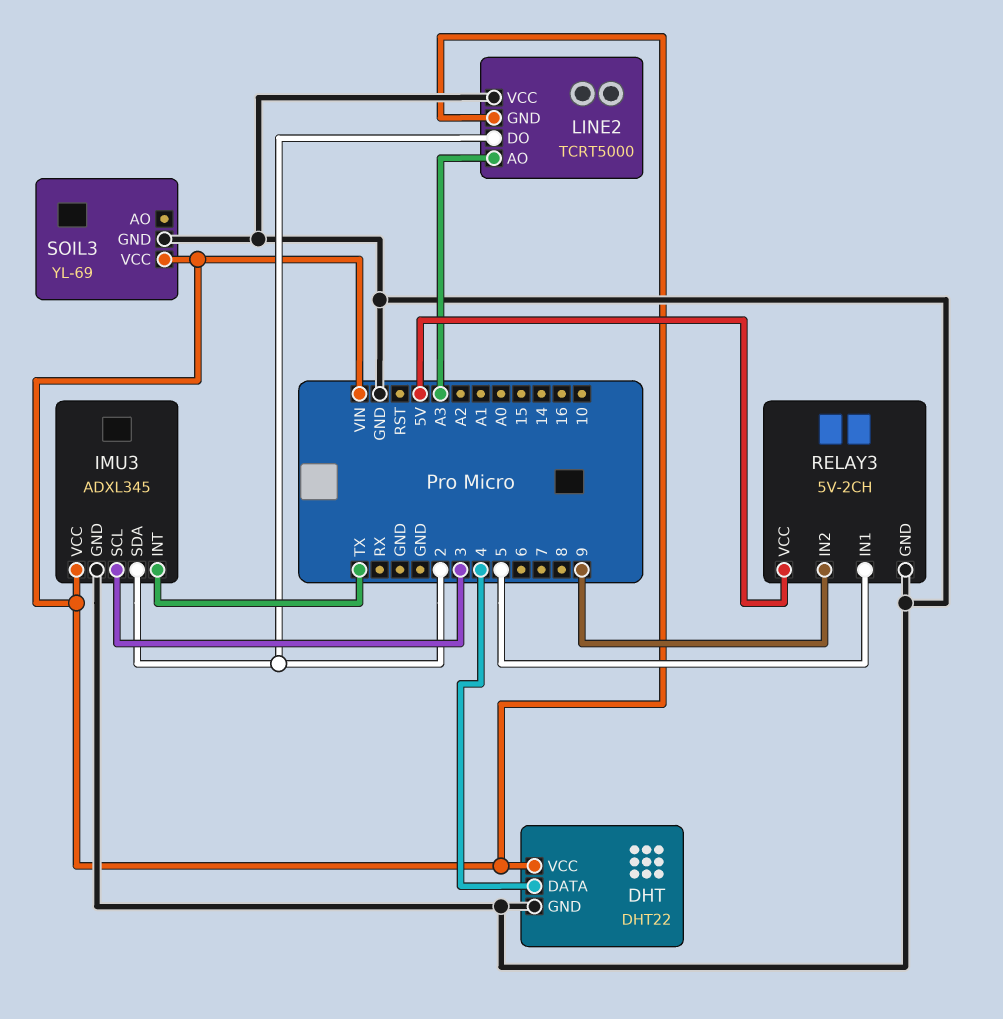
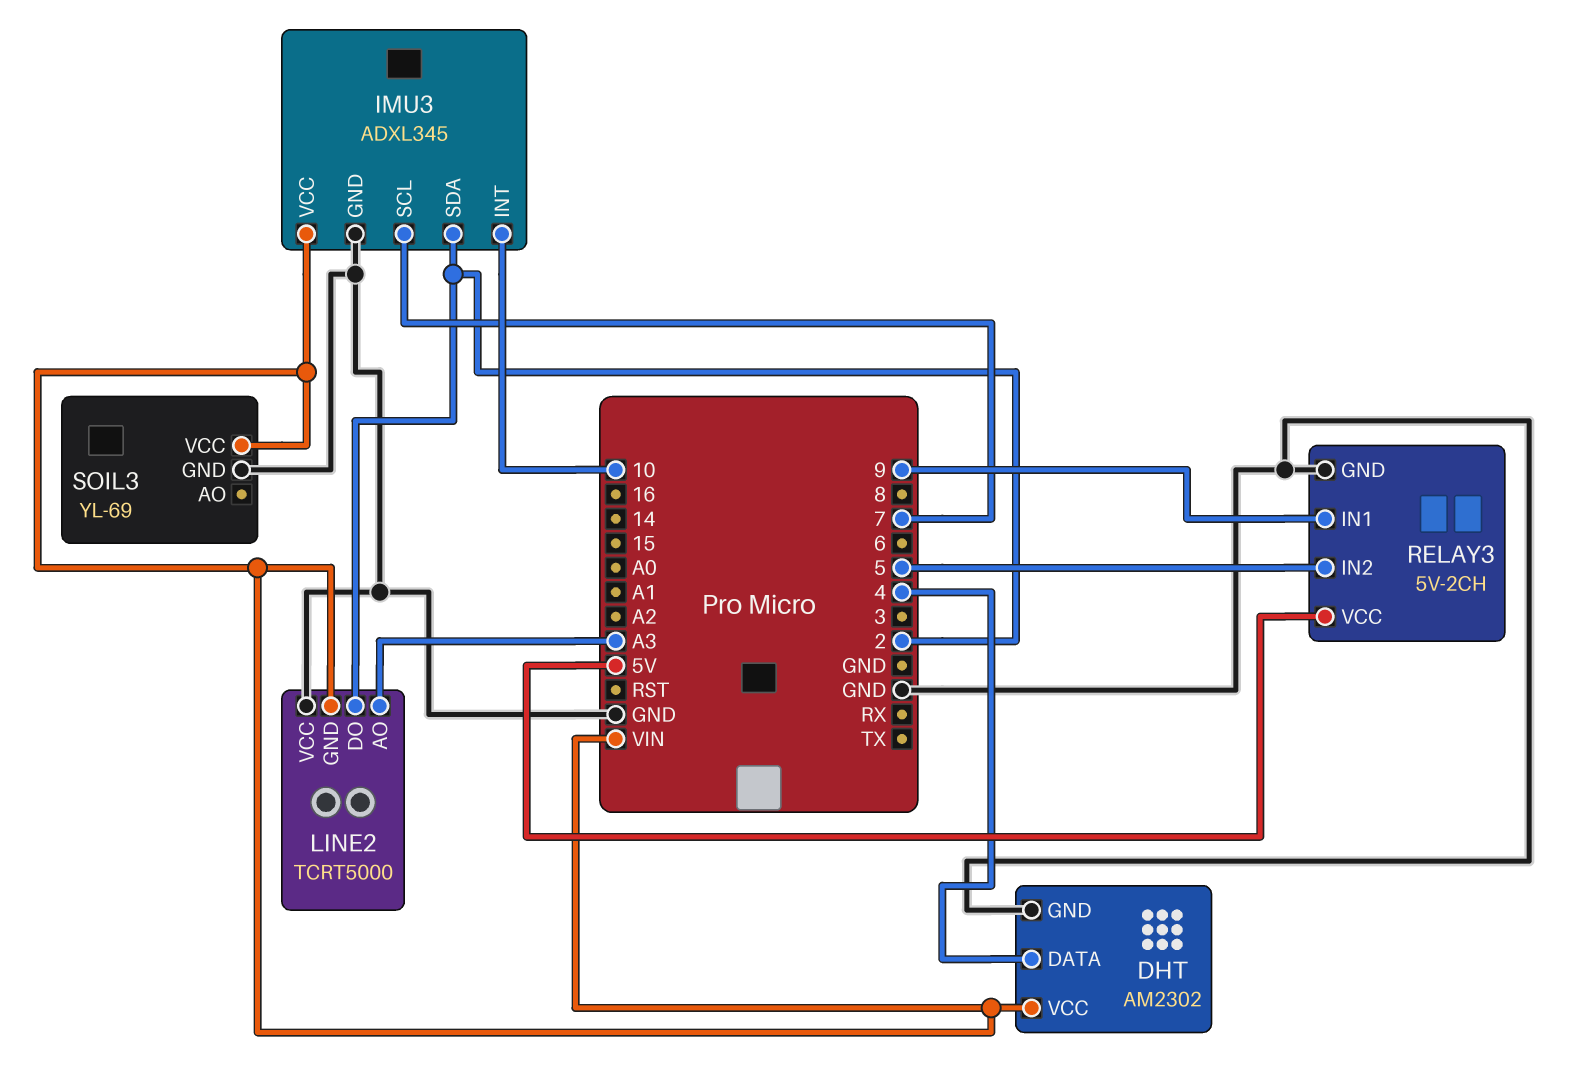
DHT: DHT22 -> AM2302
IMU3 pin INT: TX -> 10
IMU3 pin SCL: 3 -> 7
RELAY3 pin IN1: 5 -> 9
RELAY3 pin IN2: 9 -> 5

